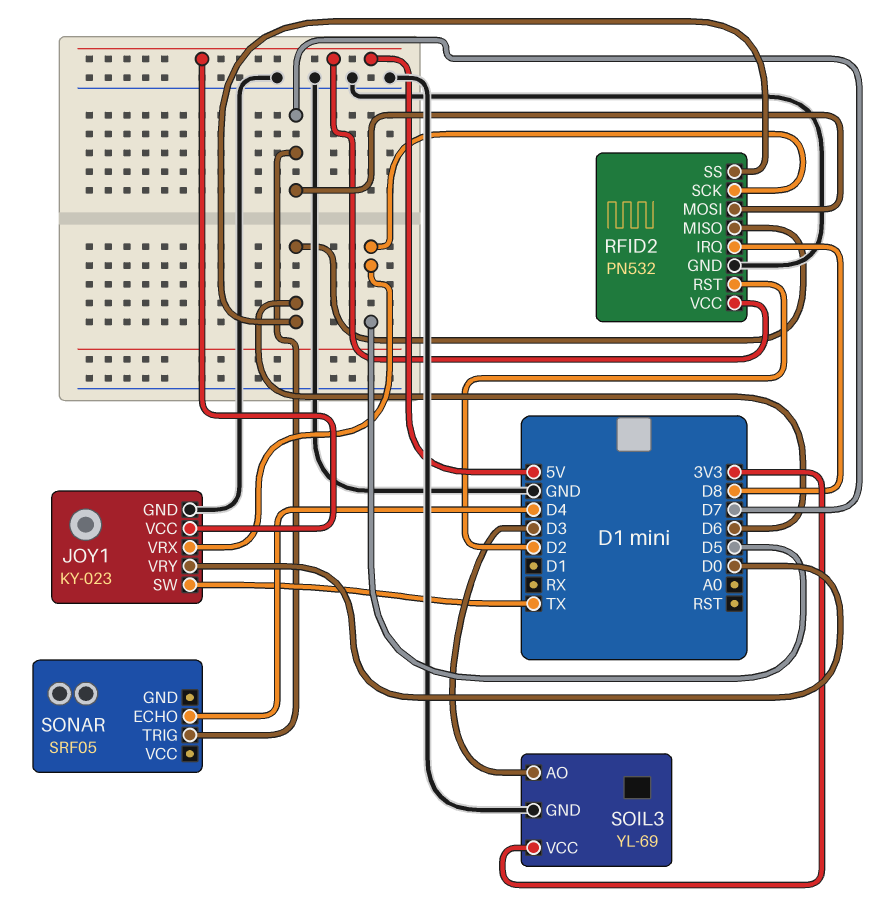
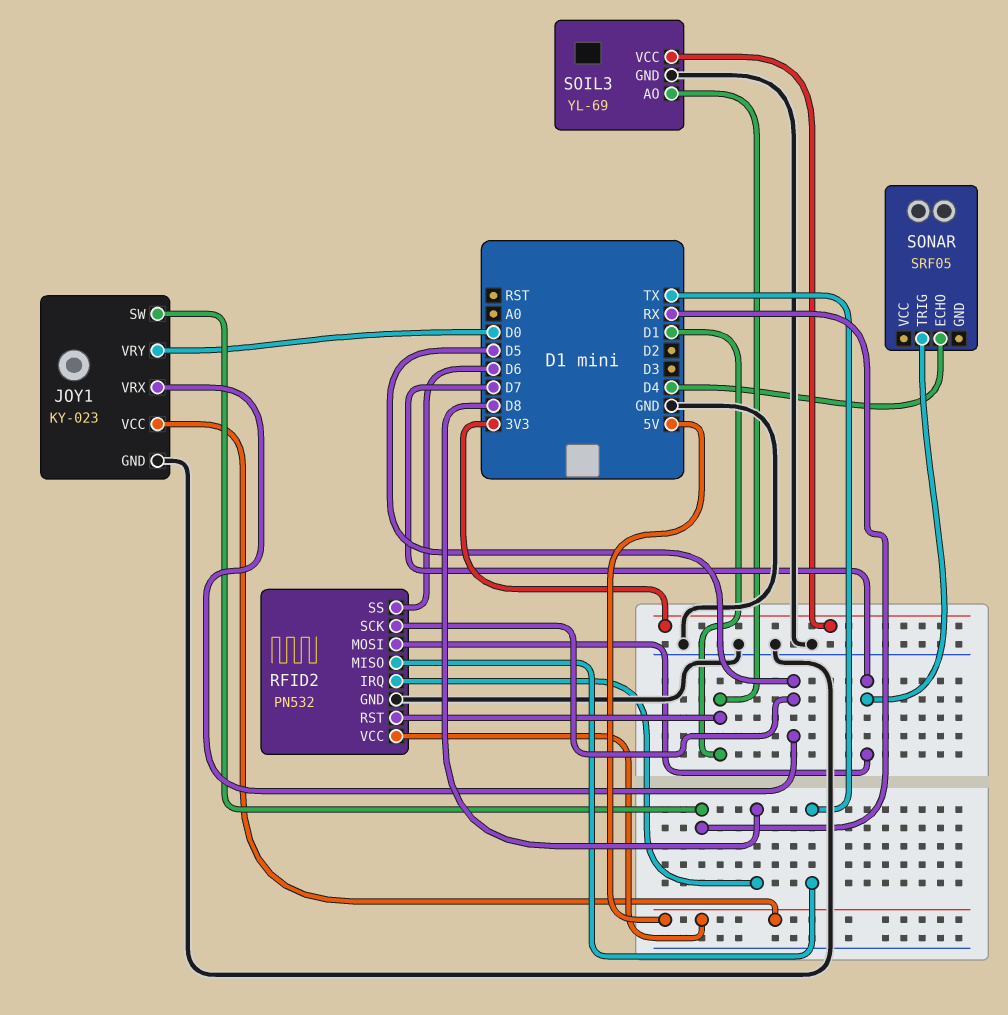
JOY1 pin SW: TX -> RX
RFID2 pin MISO: D6 -> TX
RFID2 pin RST: D2 -> D1
SOIL3 pin AO: D3 -> D1

